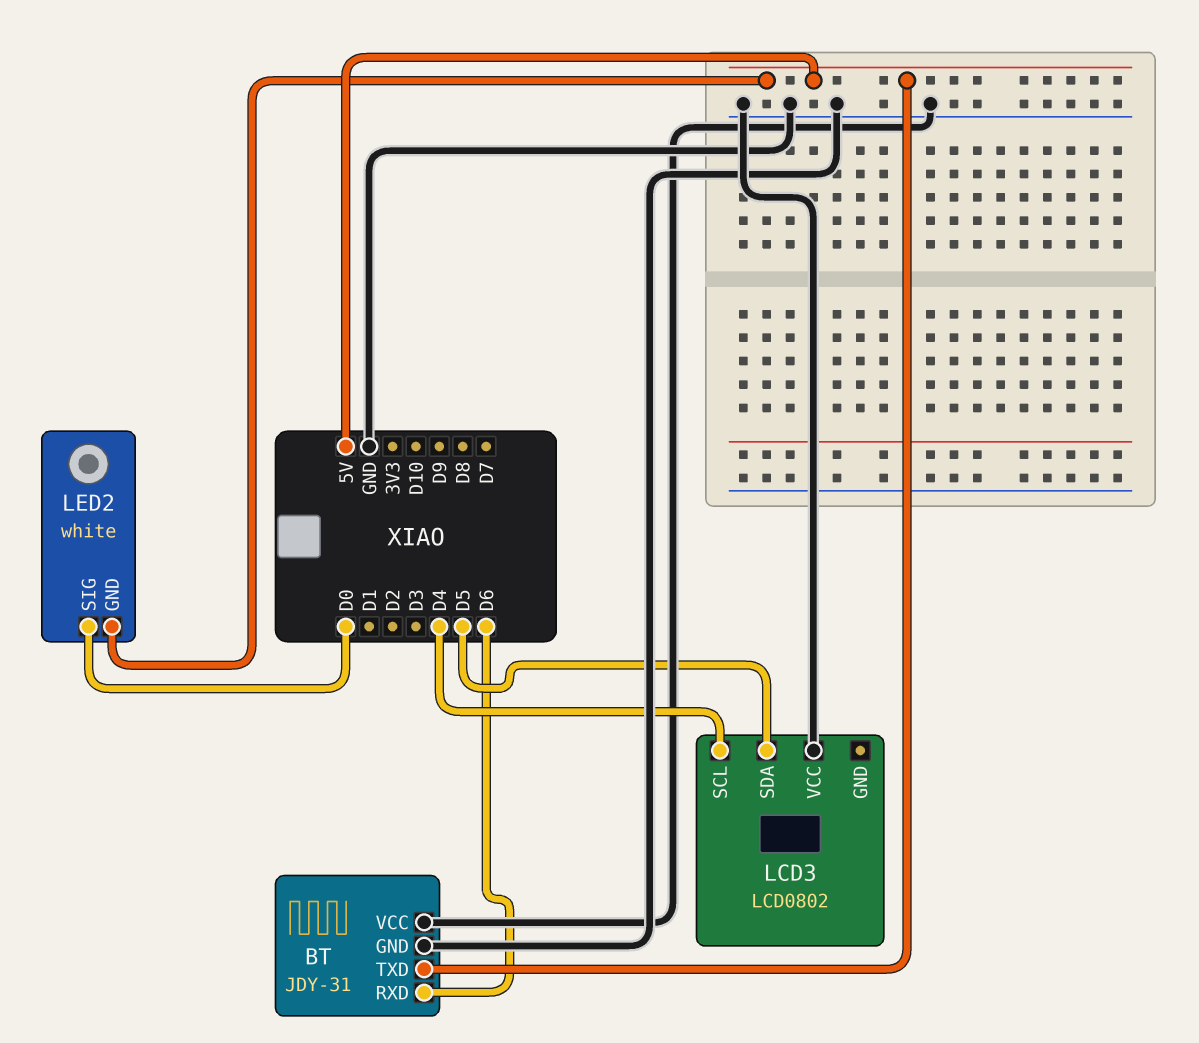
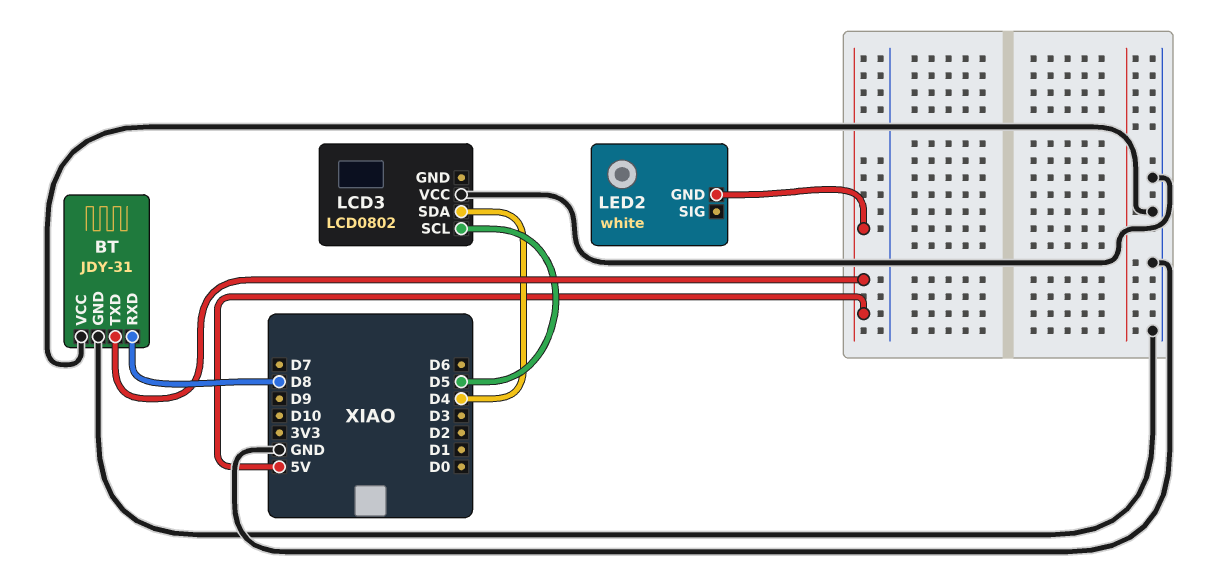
BT pin RXD: D6 -> D8
LCD3 pin SCL: D4 -> D5
LCD3 pin SDA: D5 -> D4
LED2 pin SIG: D0 -> none

